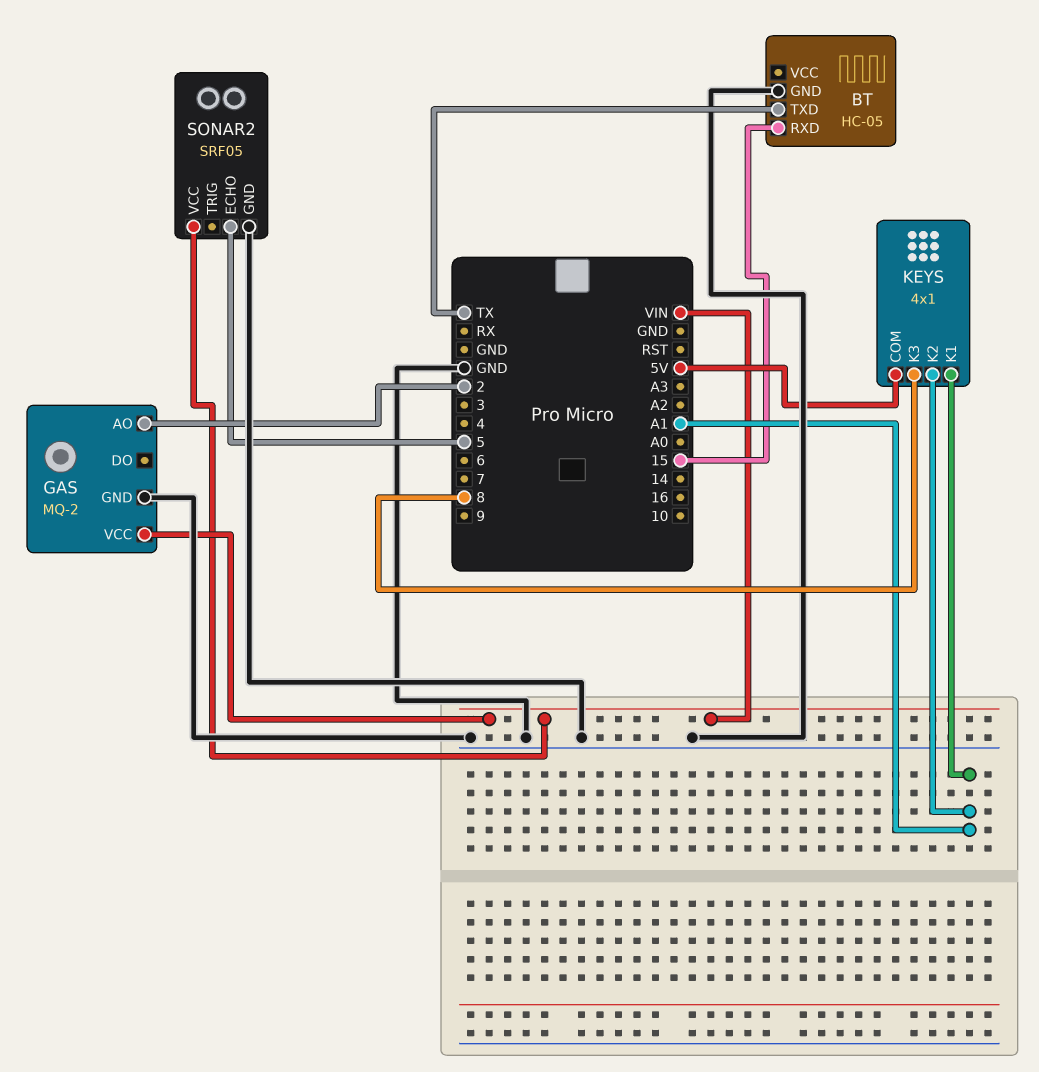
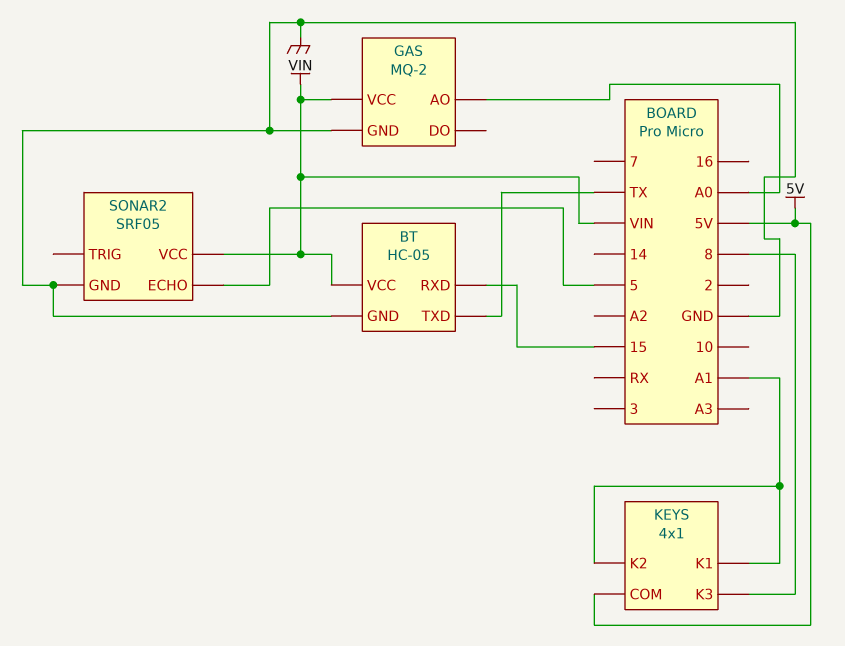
BT pin VCC: none -> VIN
GAS pin AO: 2 -> A0

